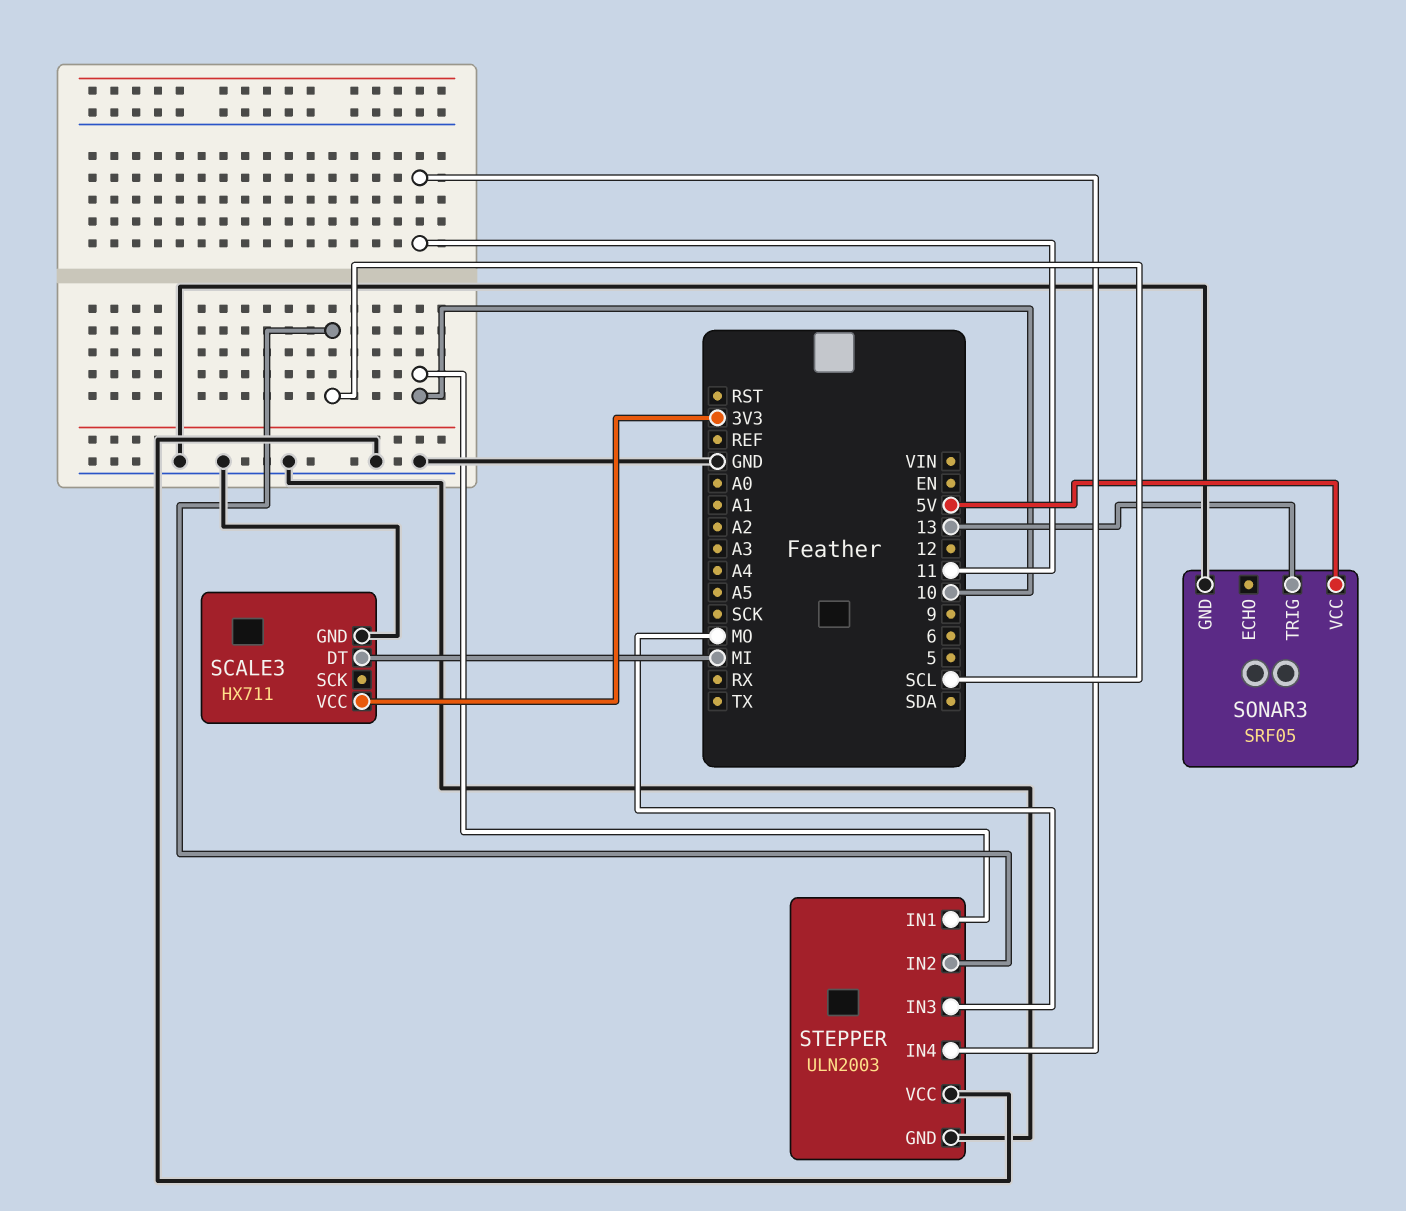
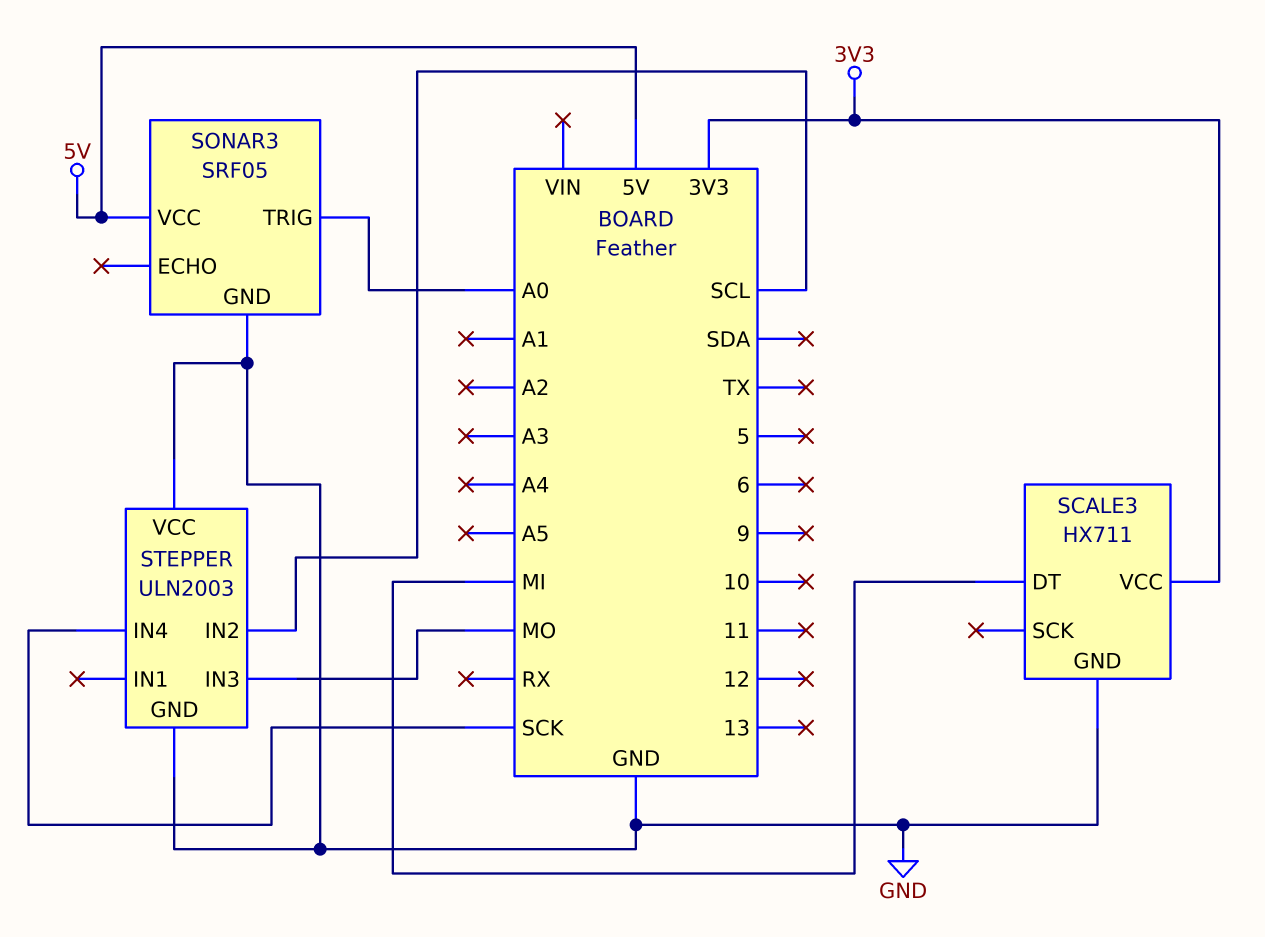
SONAR3 pin TRIG: 13 -> A0
STEPPER pin IN1: 10 -> none
STEPPER pin IN4: 11 -> SCK

